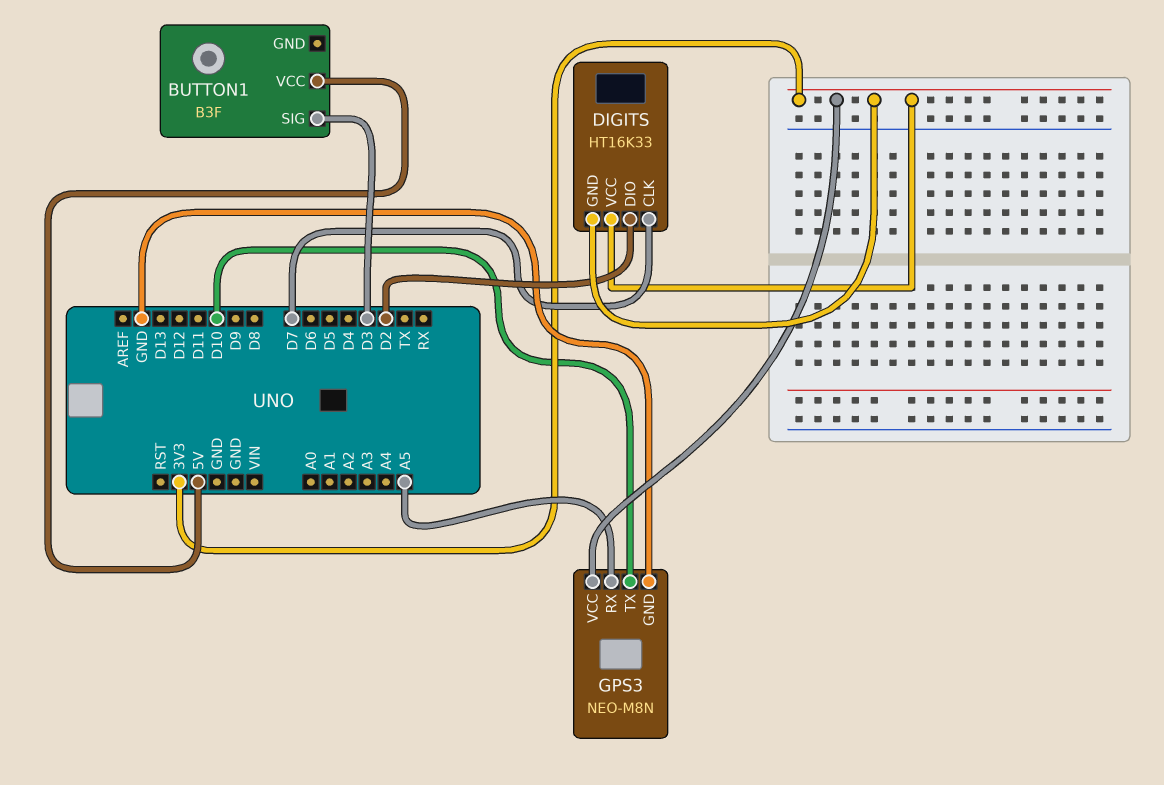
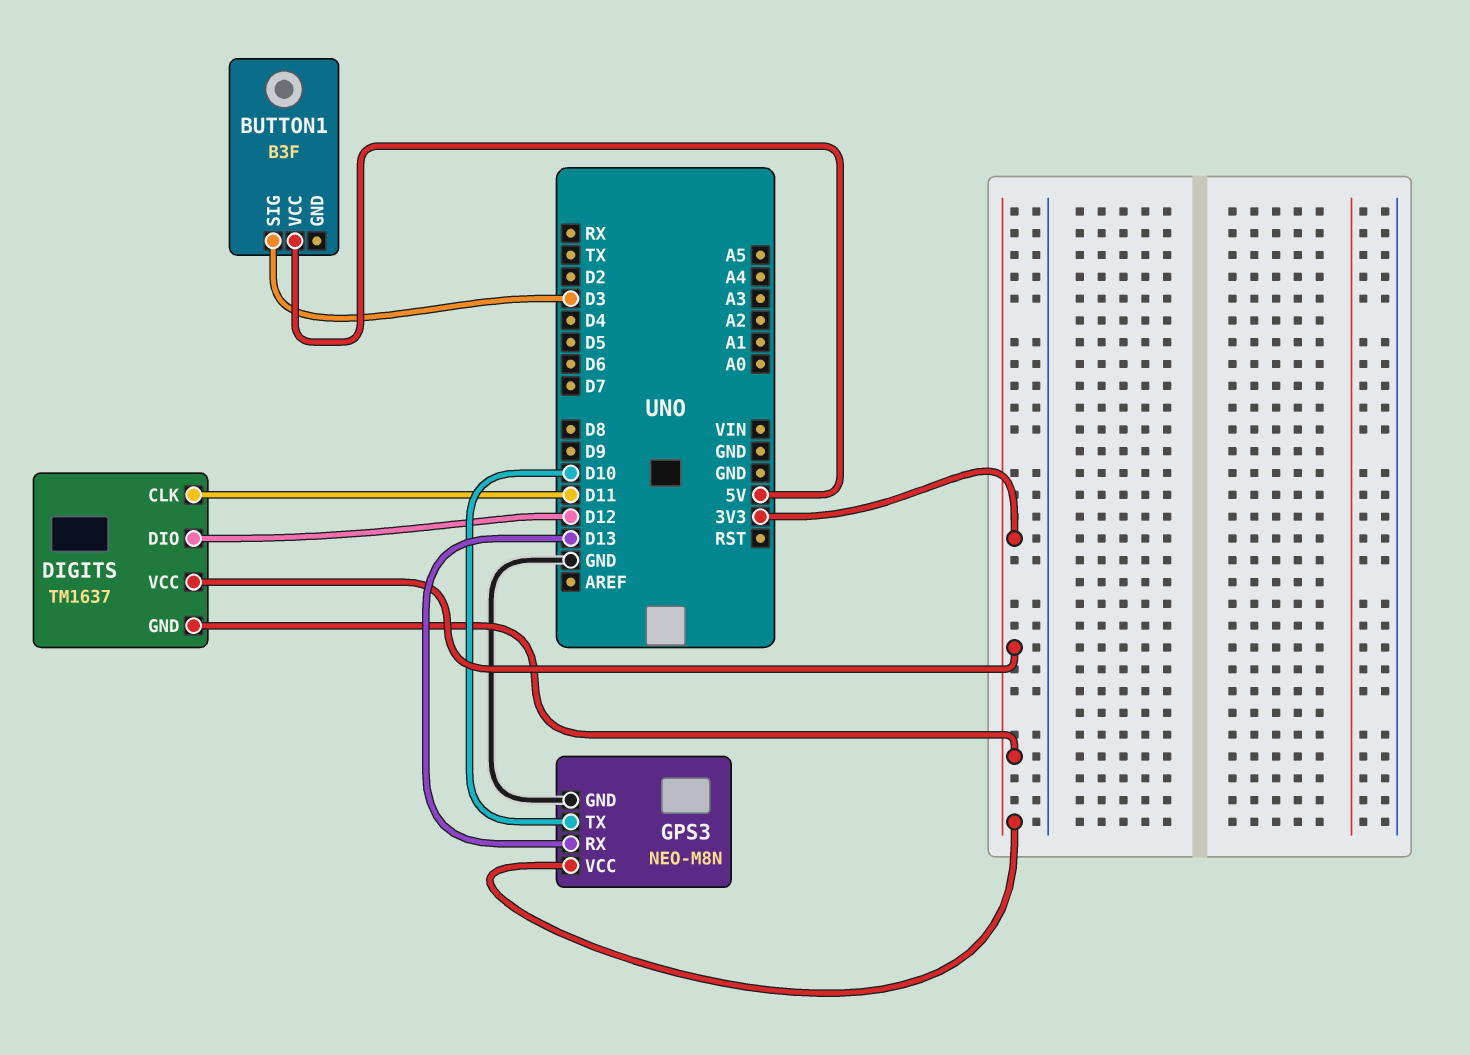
DIGITS: HT16K33 -> TM1637
DIGITS pin CLK: D7 -> D11
DIGITS pin DIO: D2 -> D12
GPS3 pin RX: A5 -> D13

